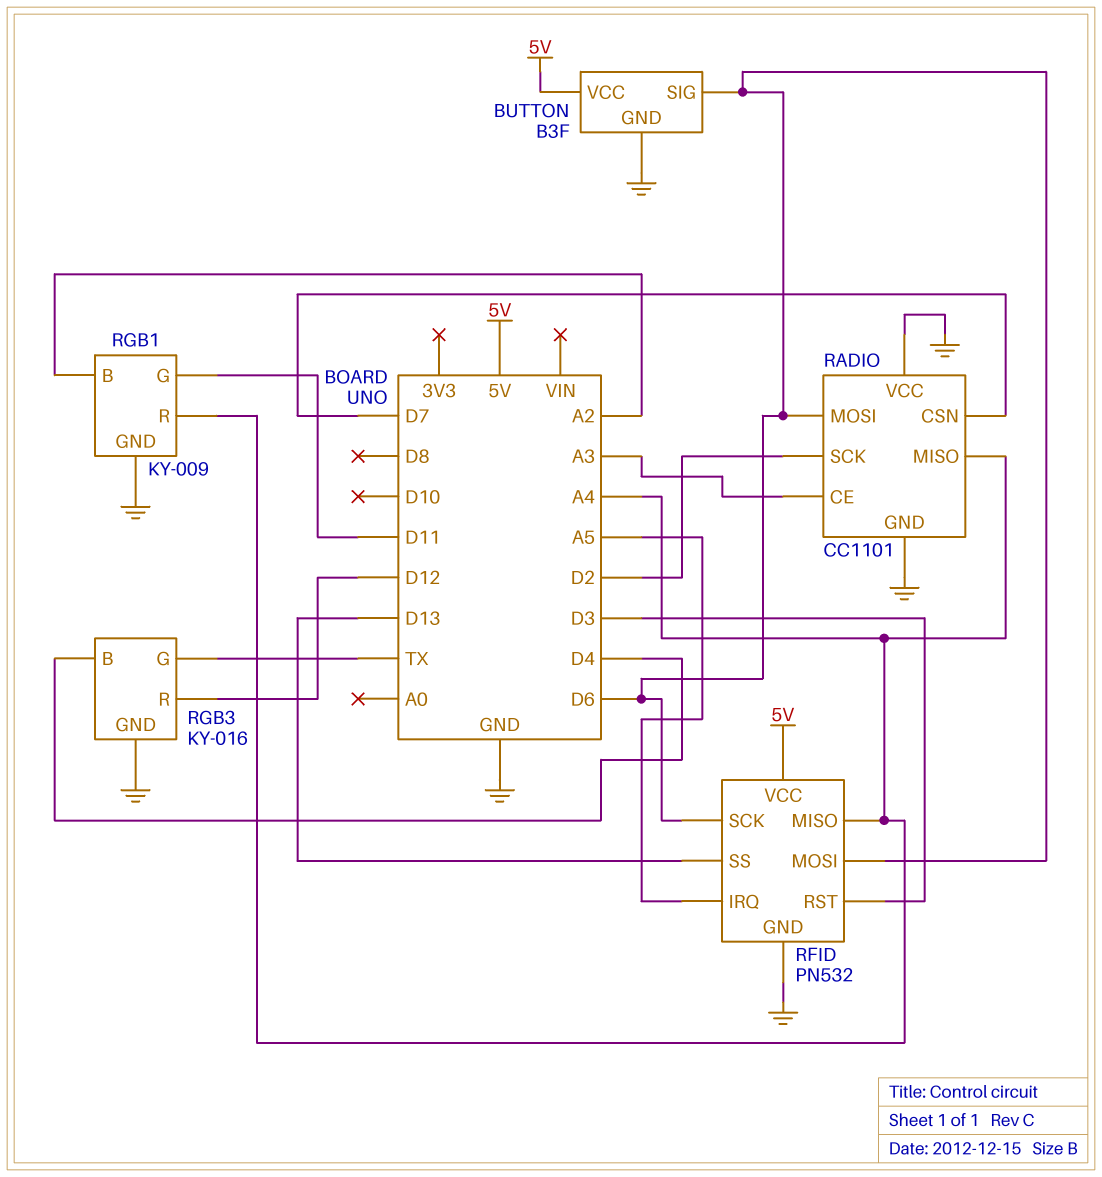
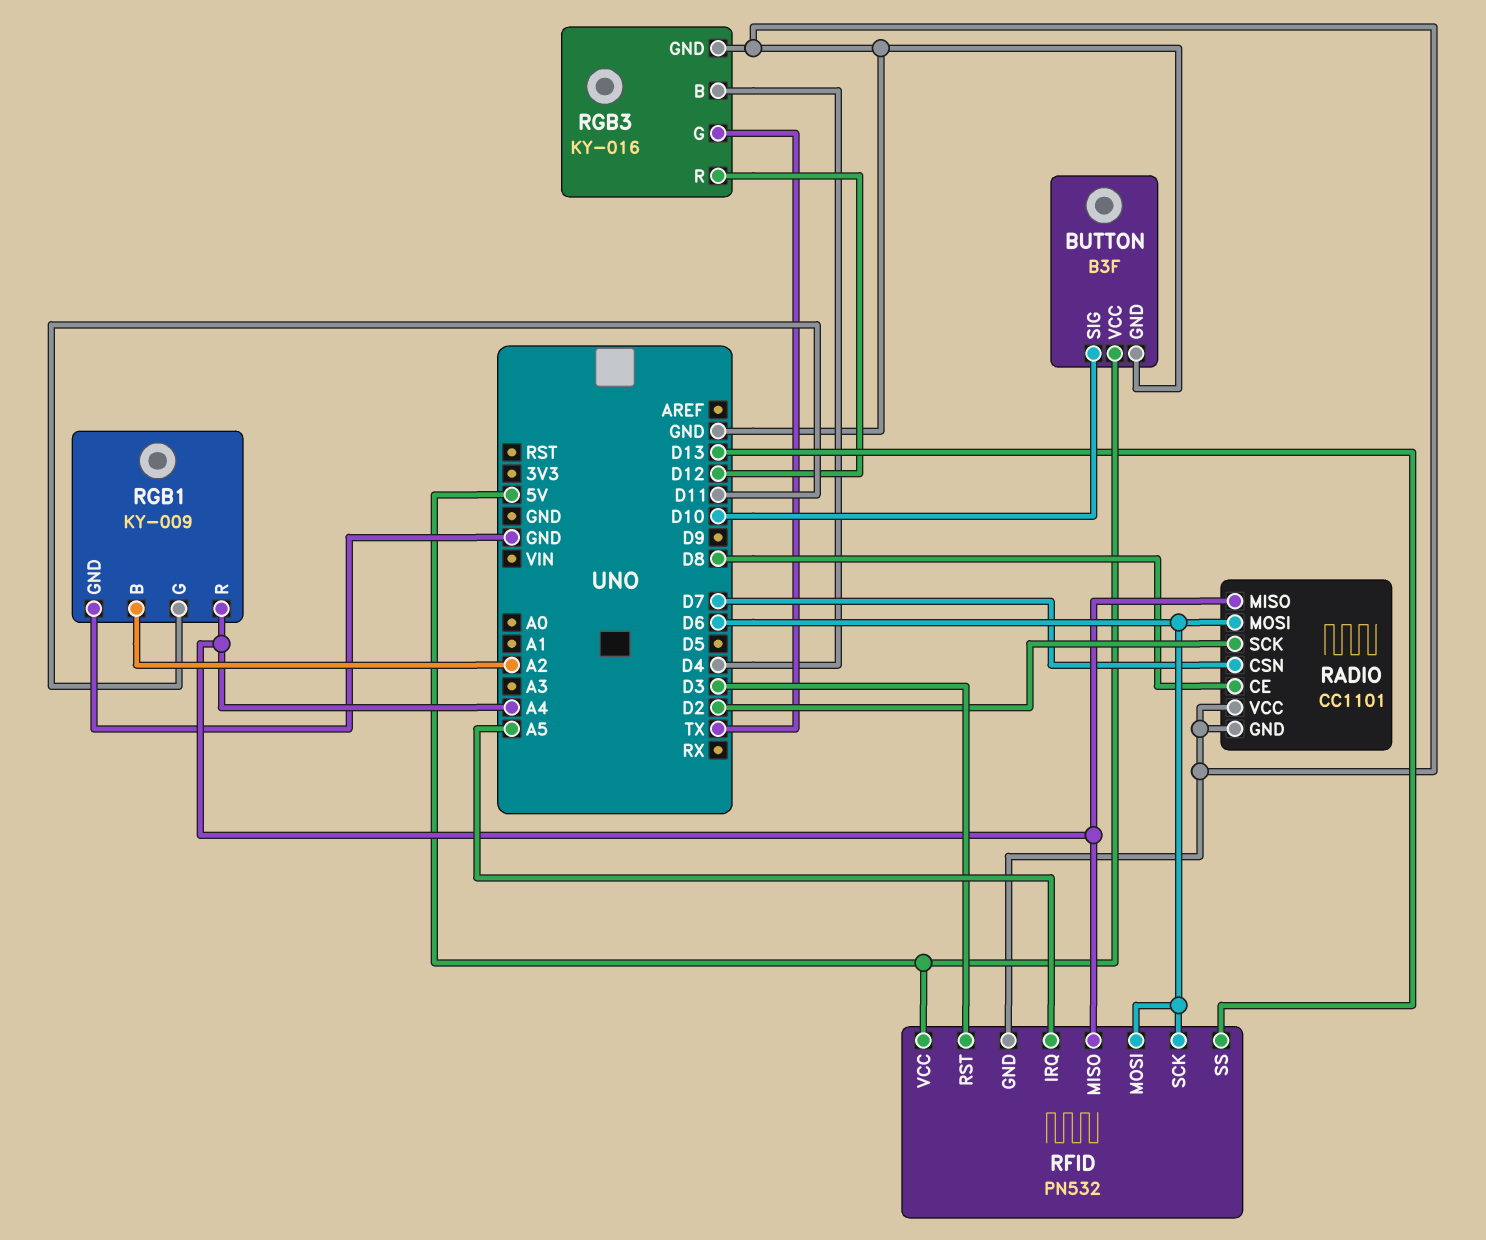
BUTTON pin SIG: D6 -> D10
RADIO pin CE: A3 -> D8

